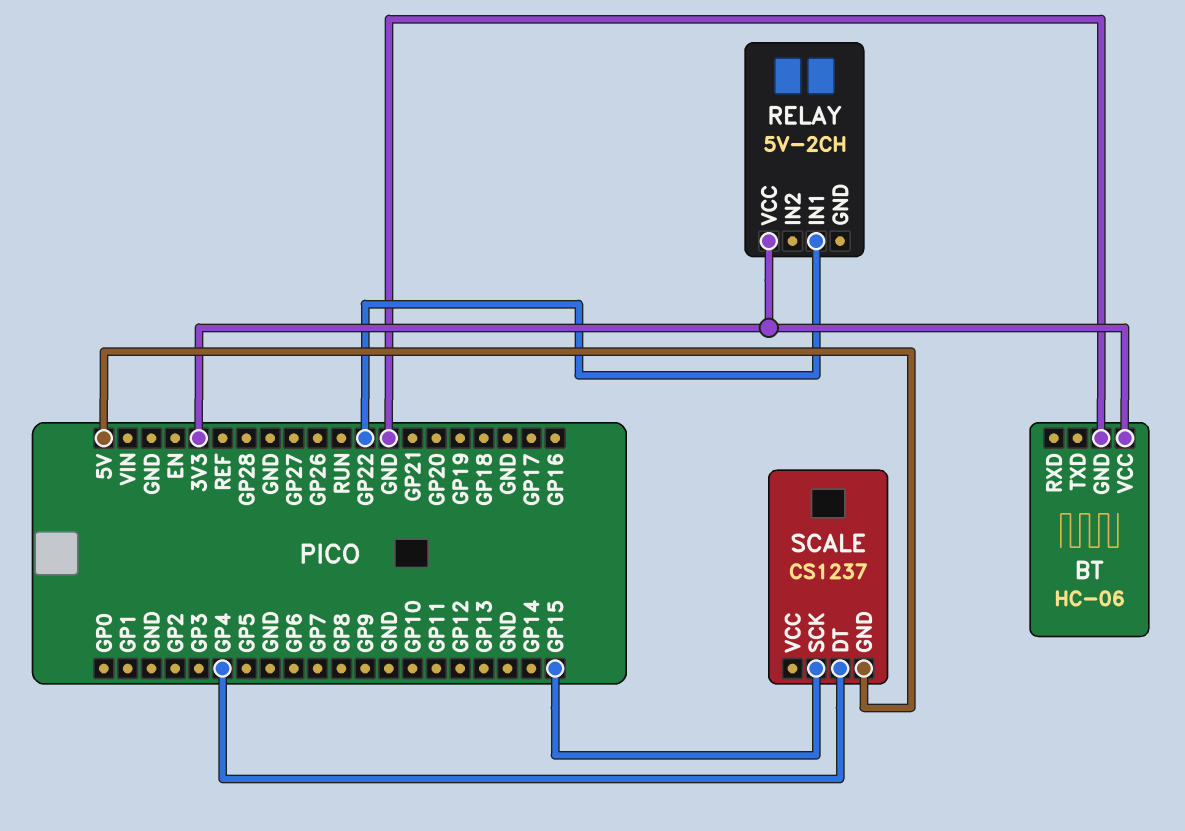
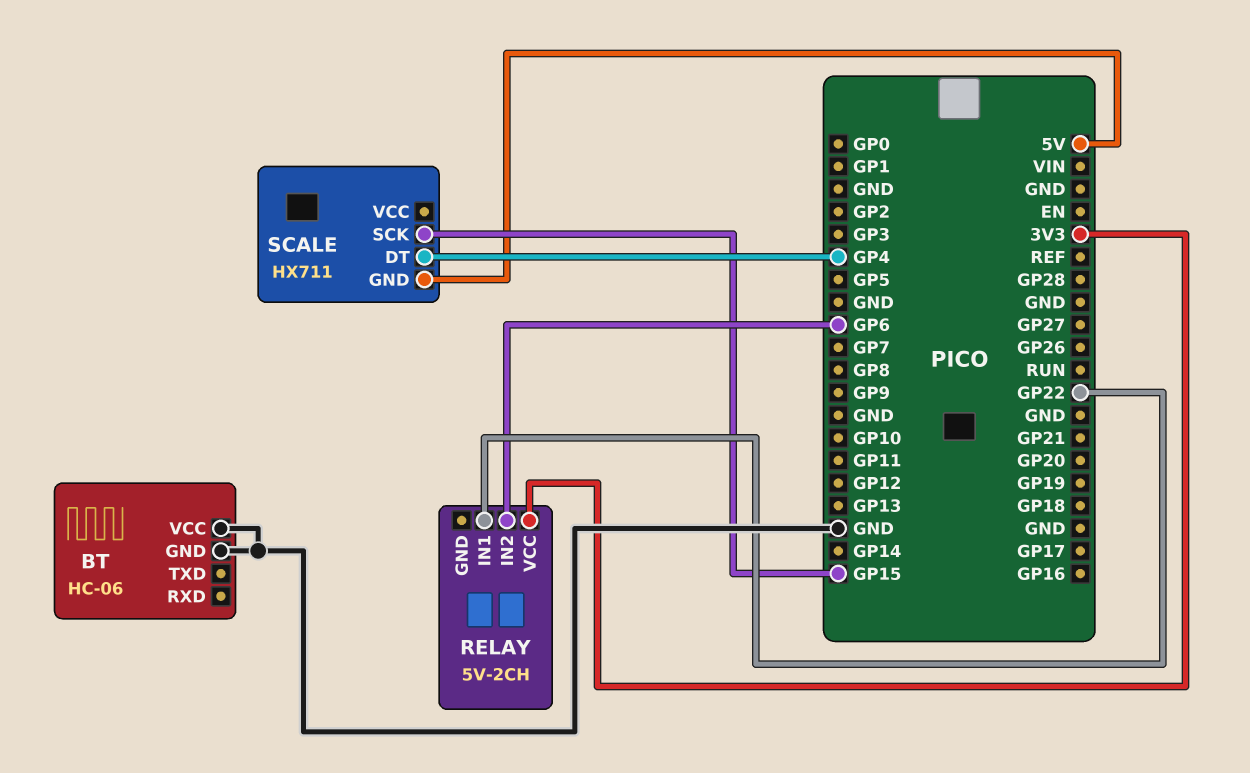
BT pin VCC: 3V3 -> GND
RELAY pin IN2: none -> GP6
SCALE: CS1237 -> HX711

